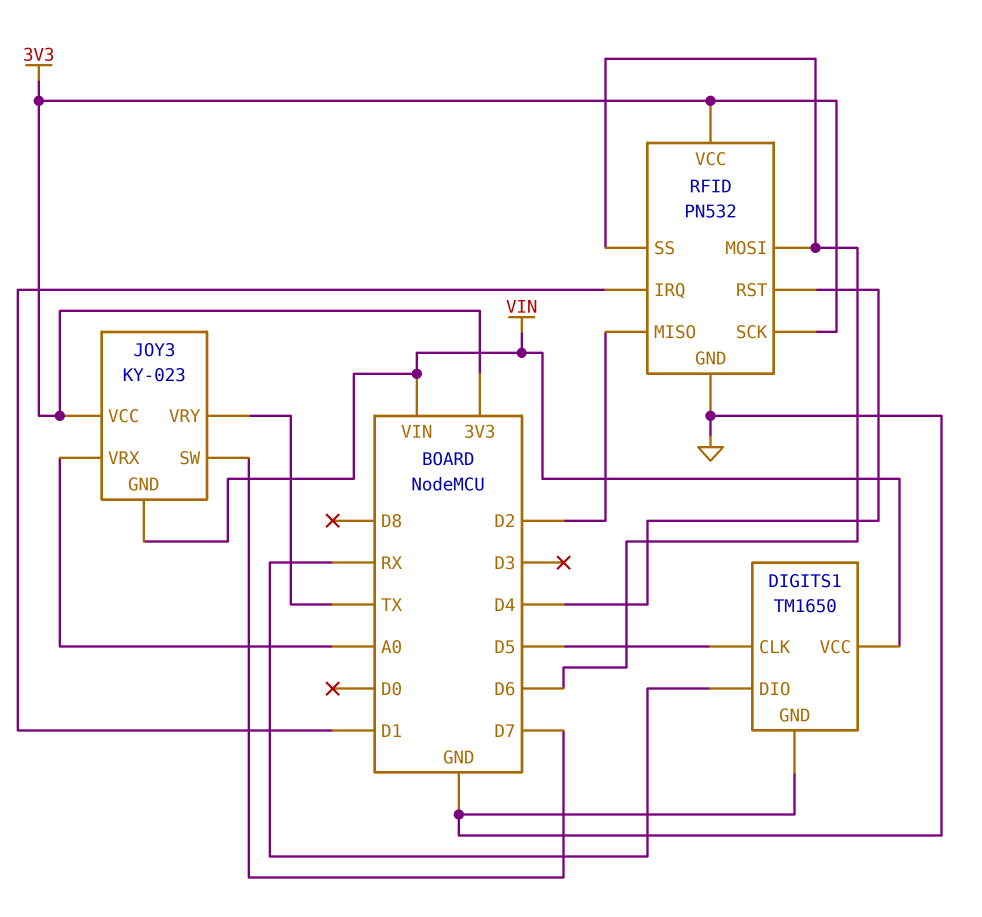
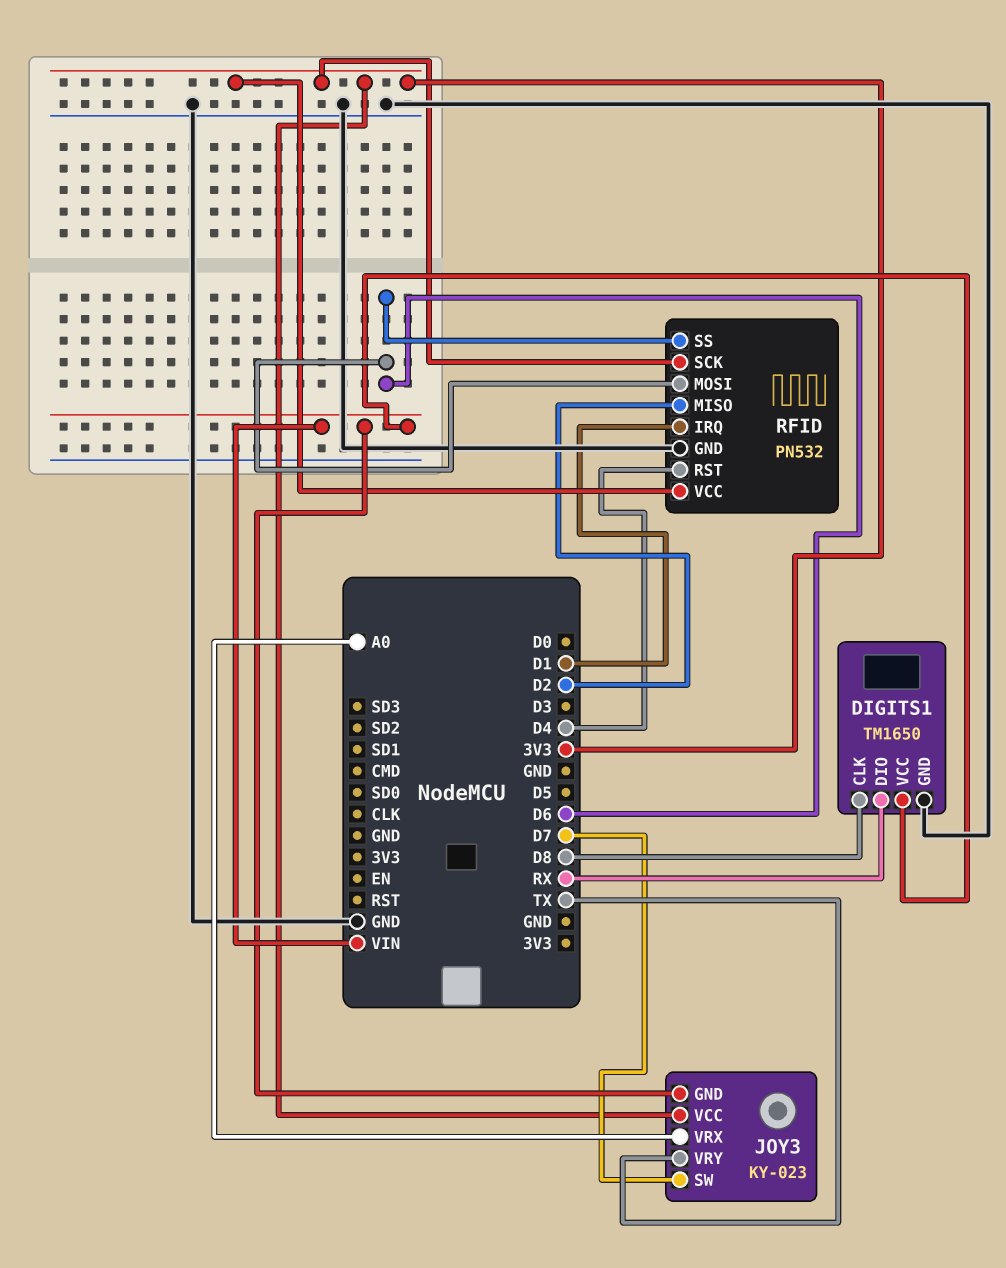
DIGITS1 pin CLK: D5 -> D8

